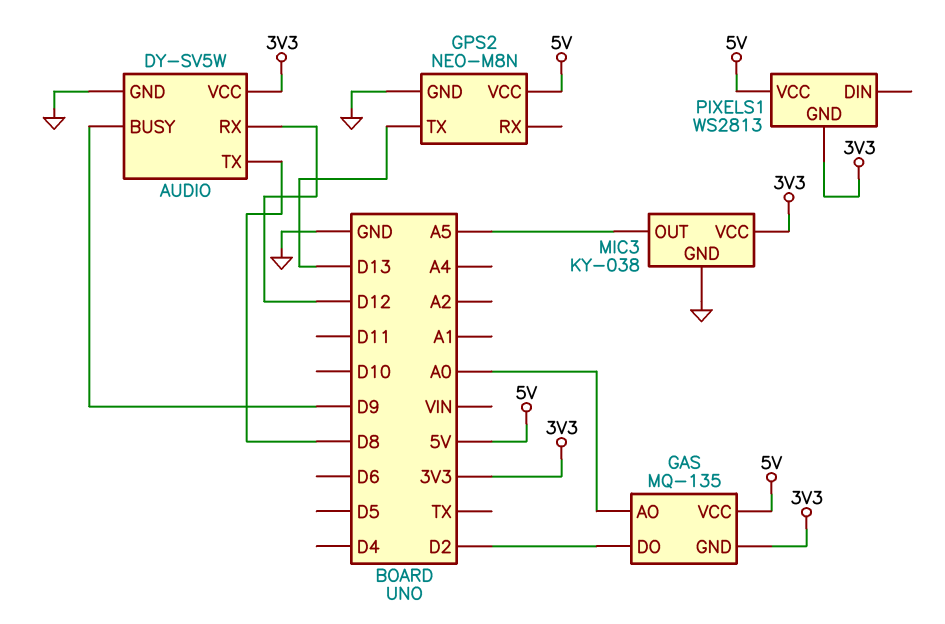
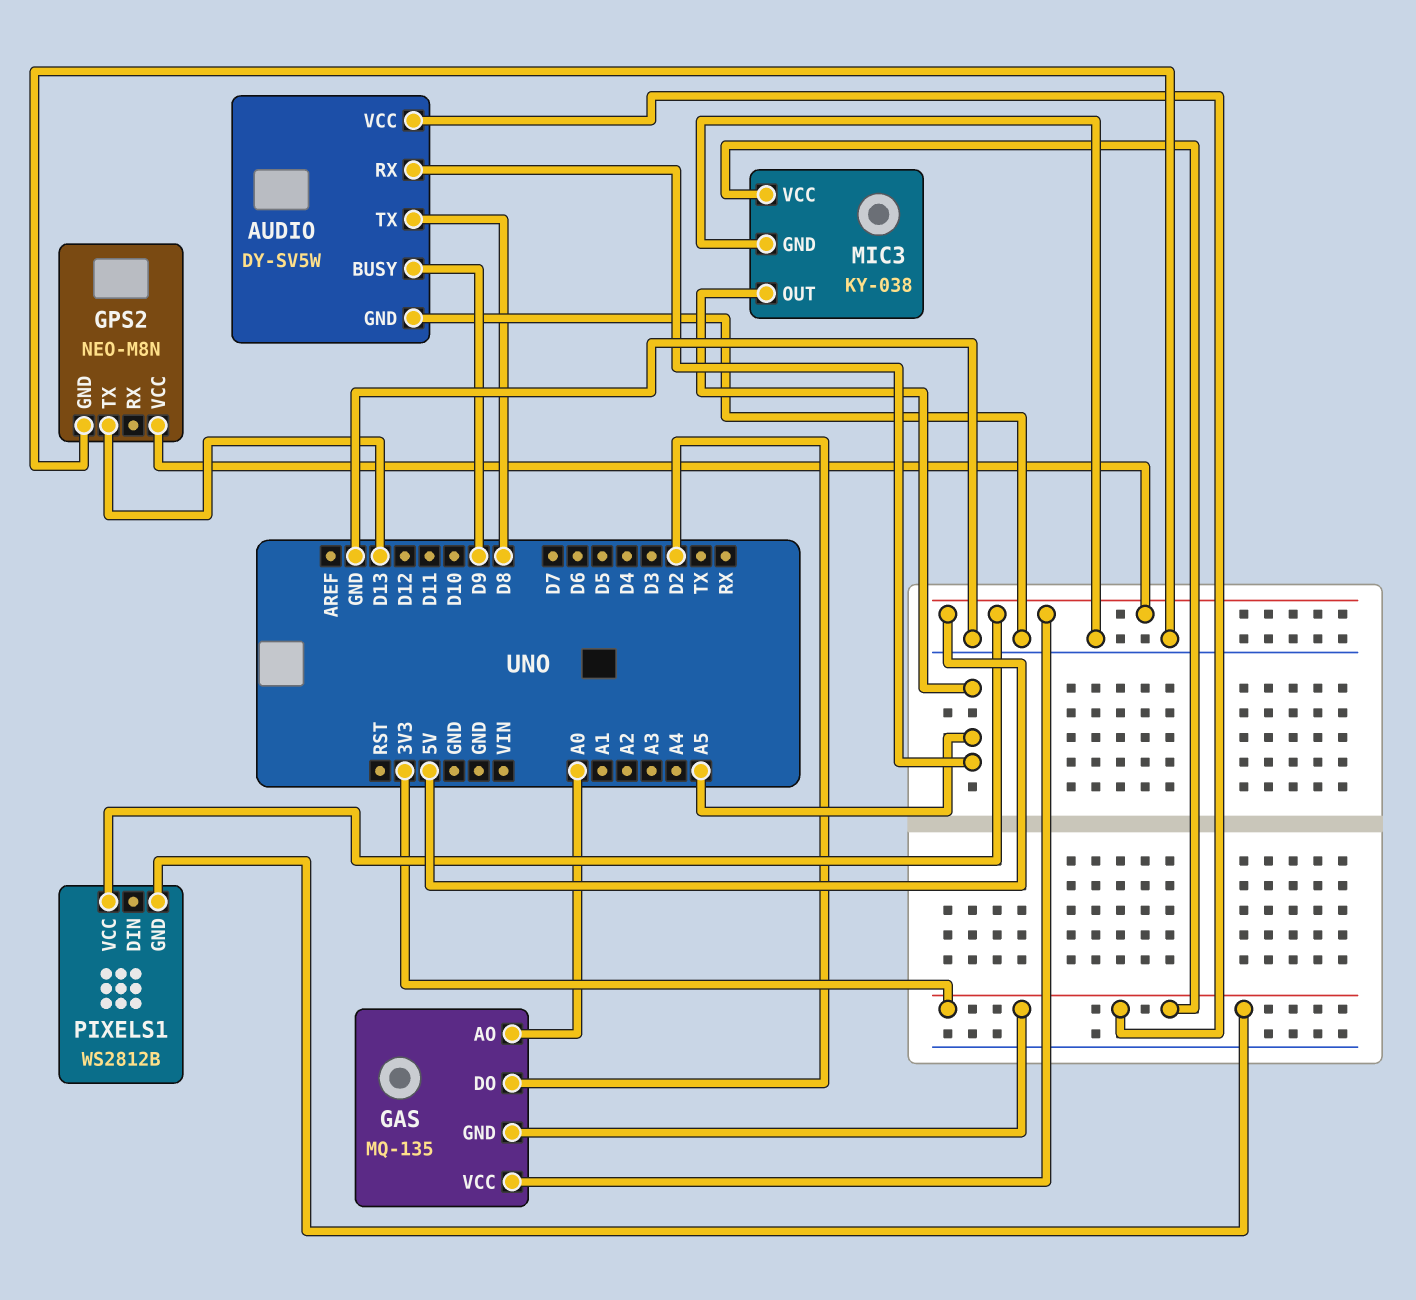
AUDIO pin RX: D12 -> A5
PIXELS1: WS2813 -> WS2812B

